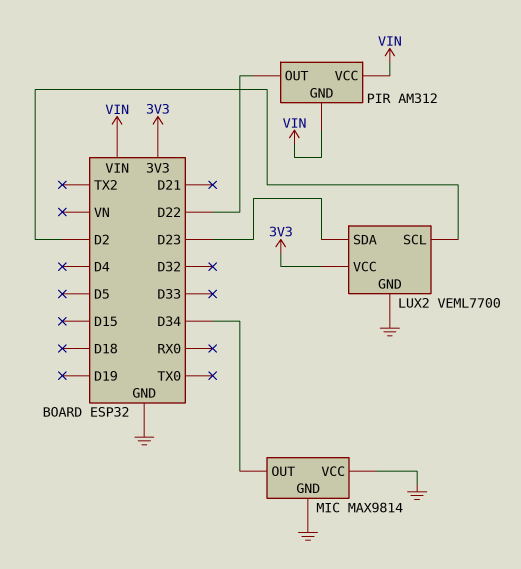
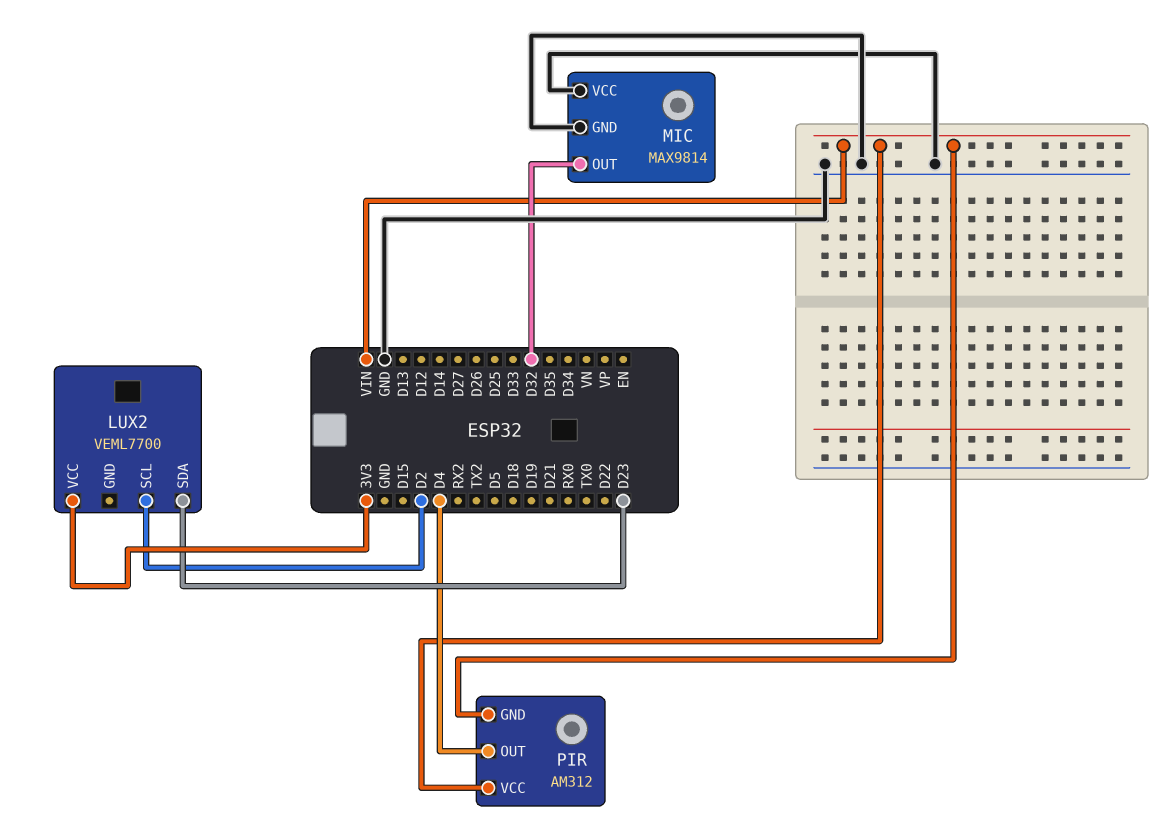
LUX2 pin GND: GND -> none
MIC pin OUT: D34 -> D32
PIR pin OUT: D22 -> D4

